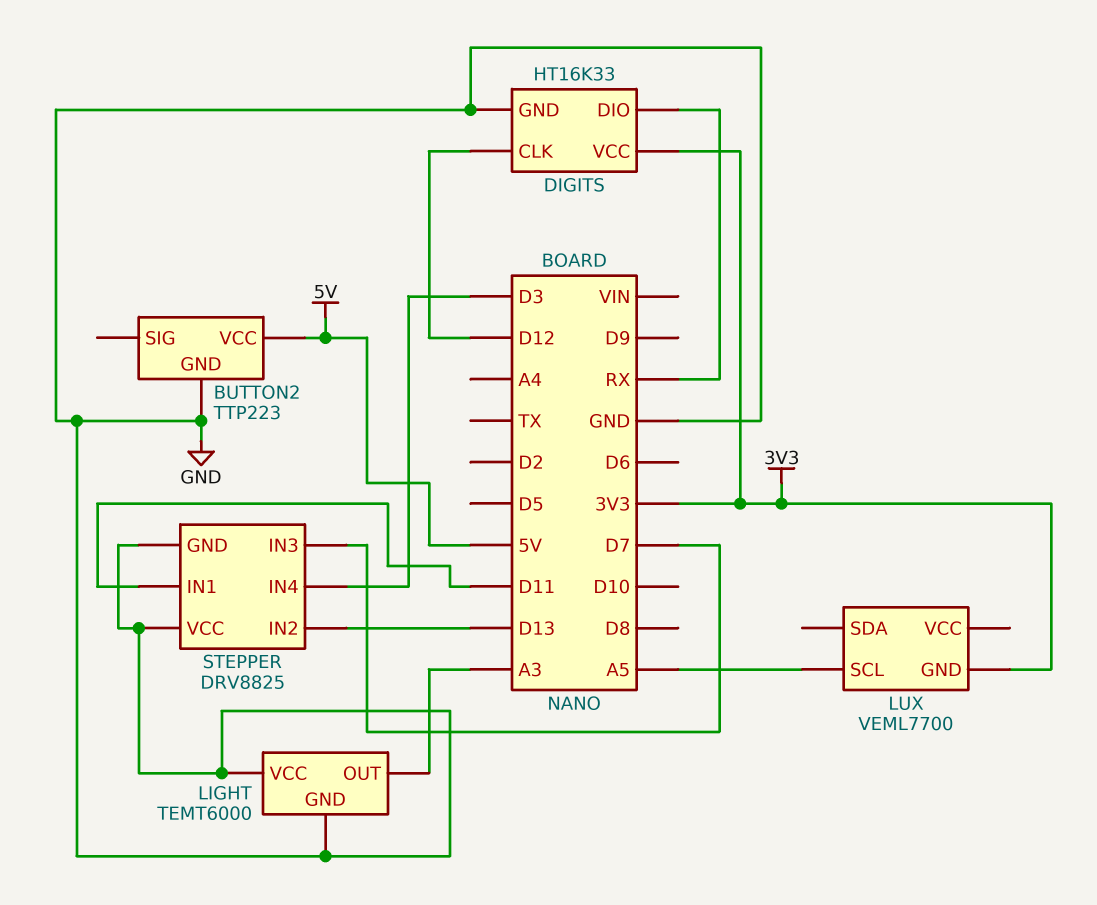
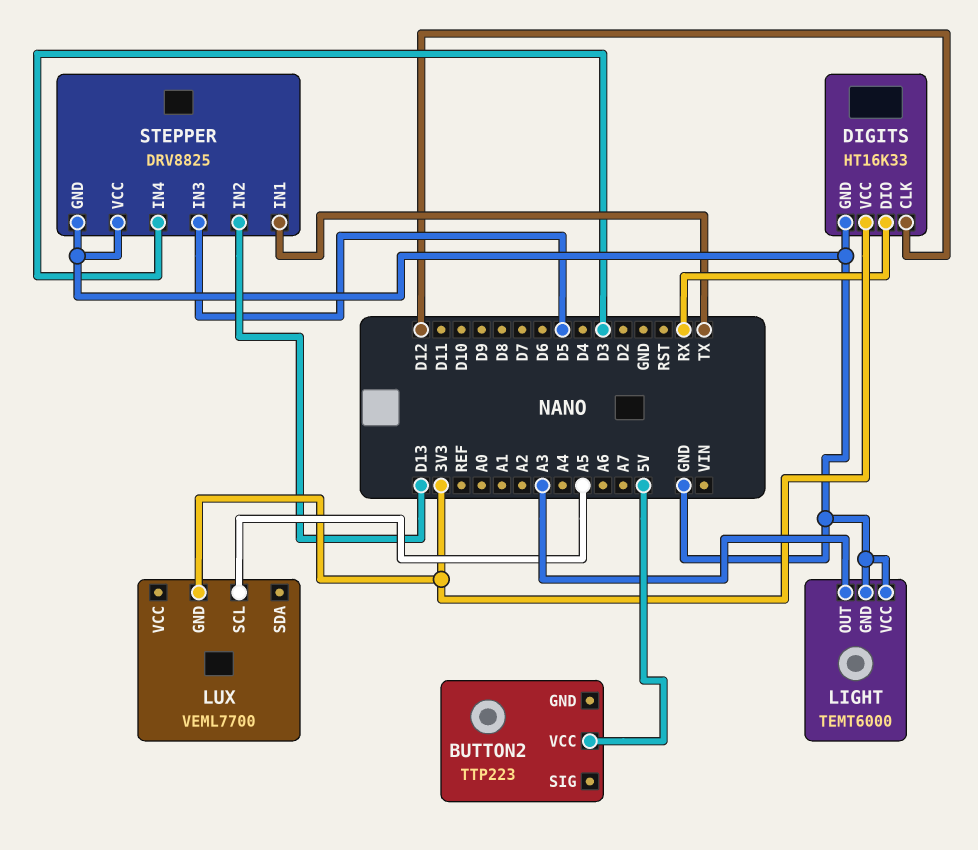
BUTTON2 pin GND: GND -> none
STEPPER pin IN1: D11 -> TX
STEPPER pin IN3: D7 -> D5

